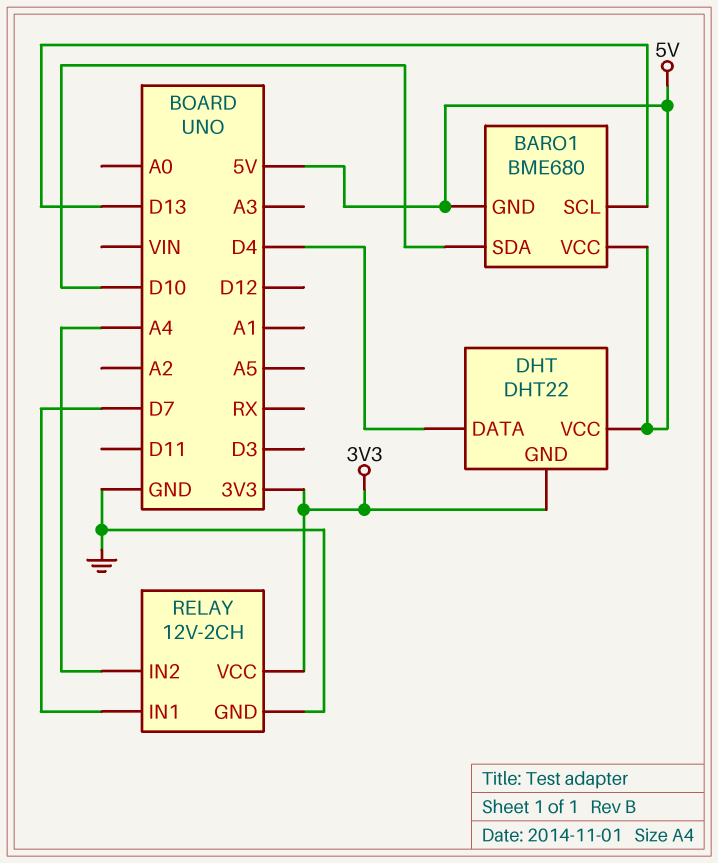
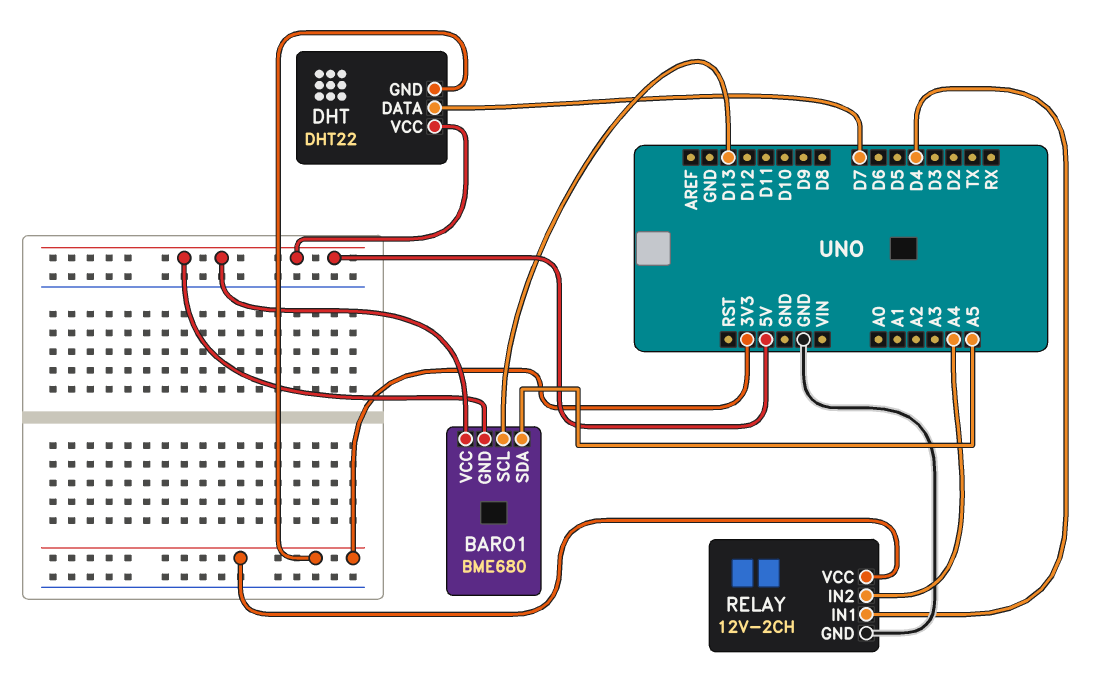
BARO1 pin SDA: D10 -> A5
DHT pin DATA: D4 -> D7
RELAY pin IN1: D7 -> D4

